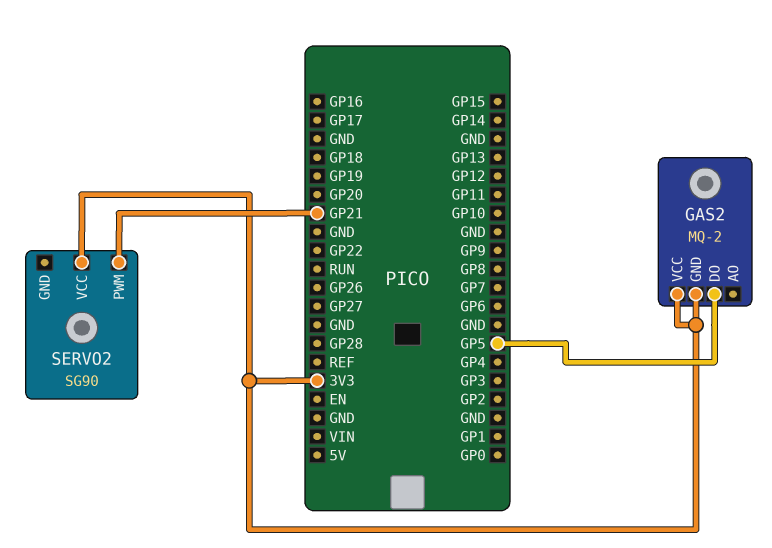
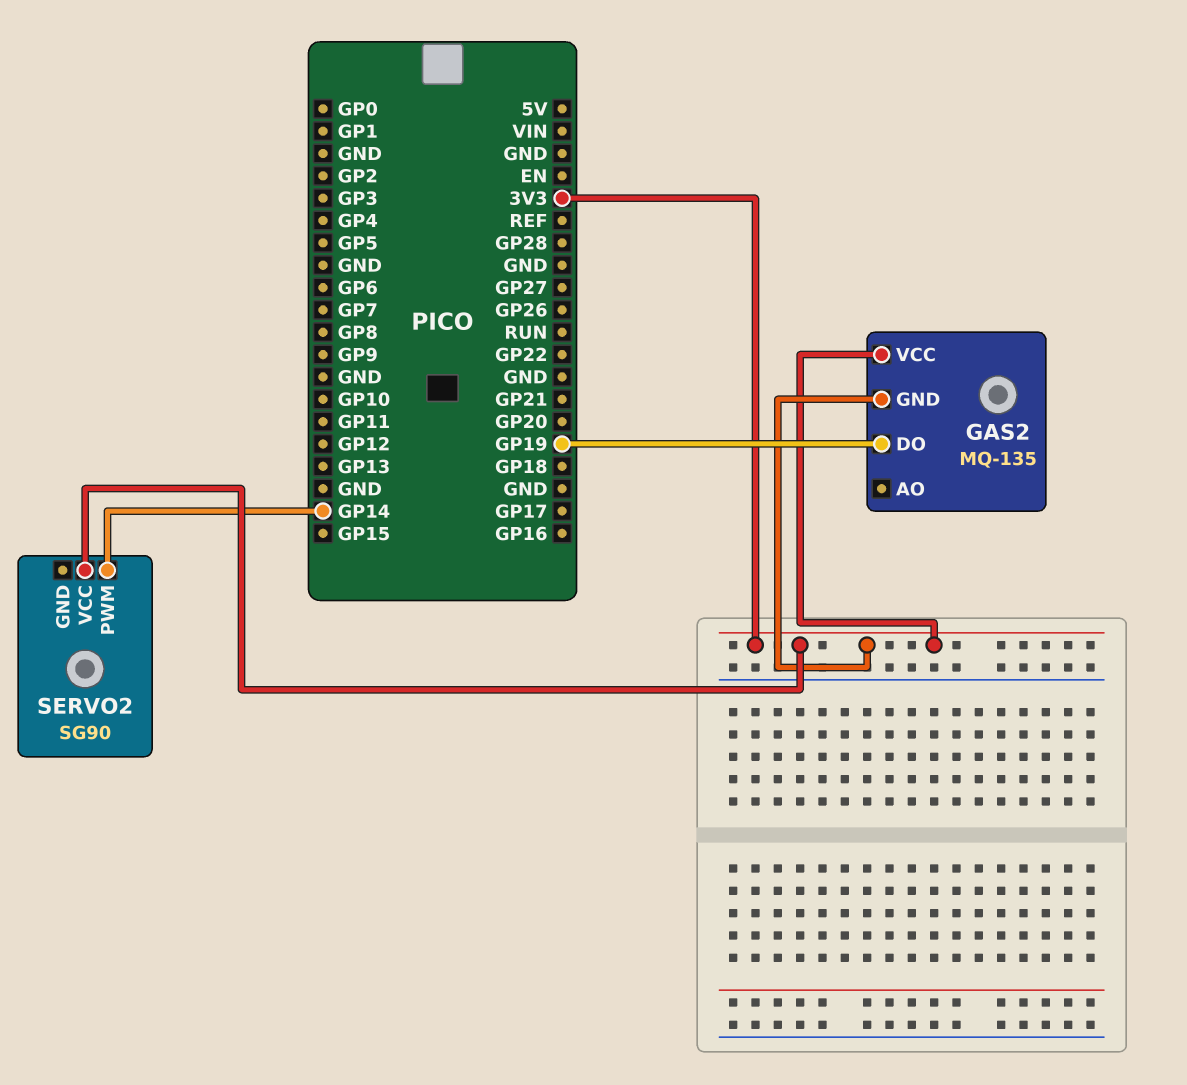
GAS2: MQ-2 -> MQ-135
GAS2 pin DO: GP5 -> GP19
SERVO2 pin PWM: GP21 -> GP14

